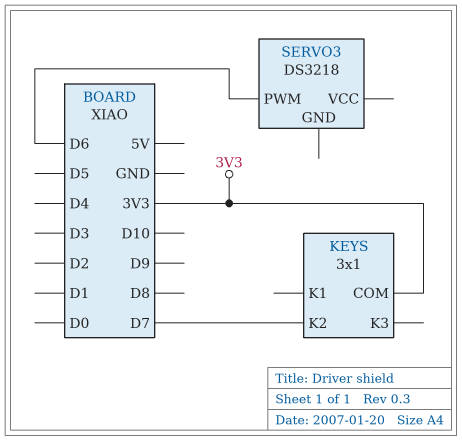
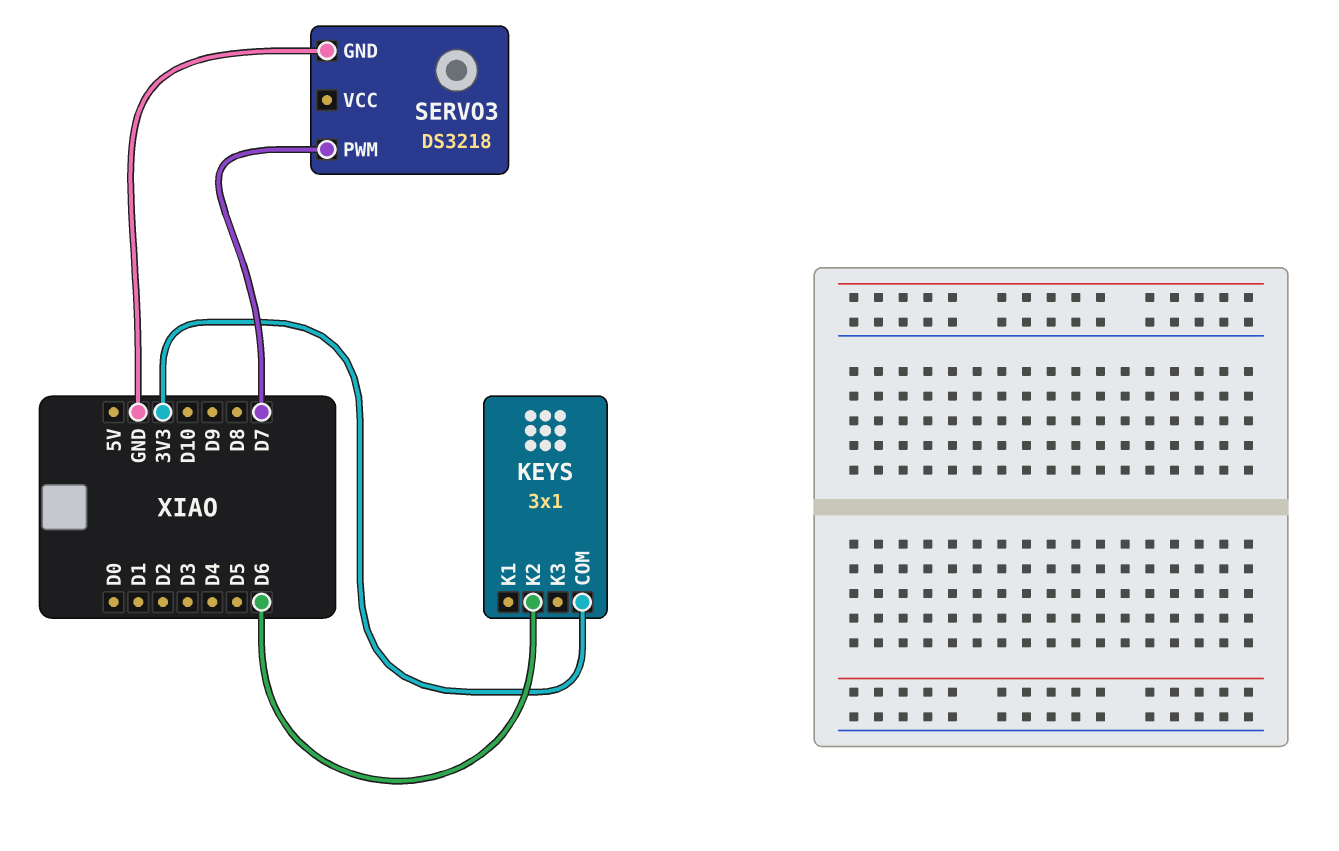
KEYS pin K2: D7 -> D6
SERVO3 pin GND: none -> GND
SERVO3 pin PWM: D6 -> D7

